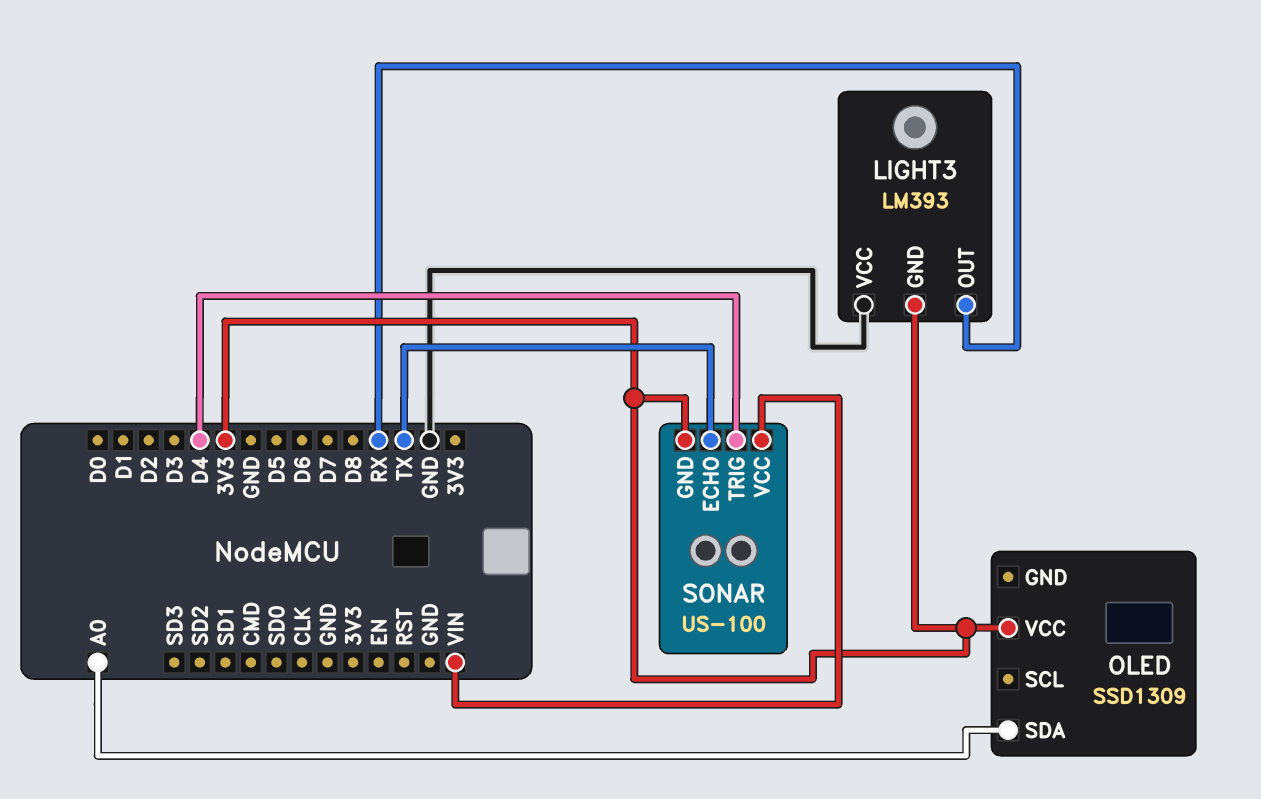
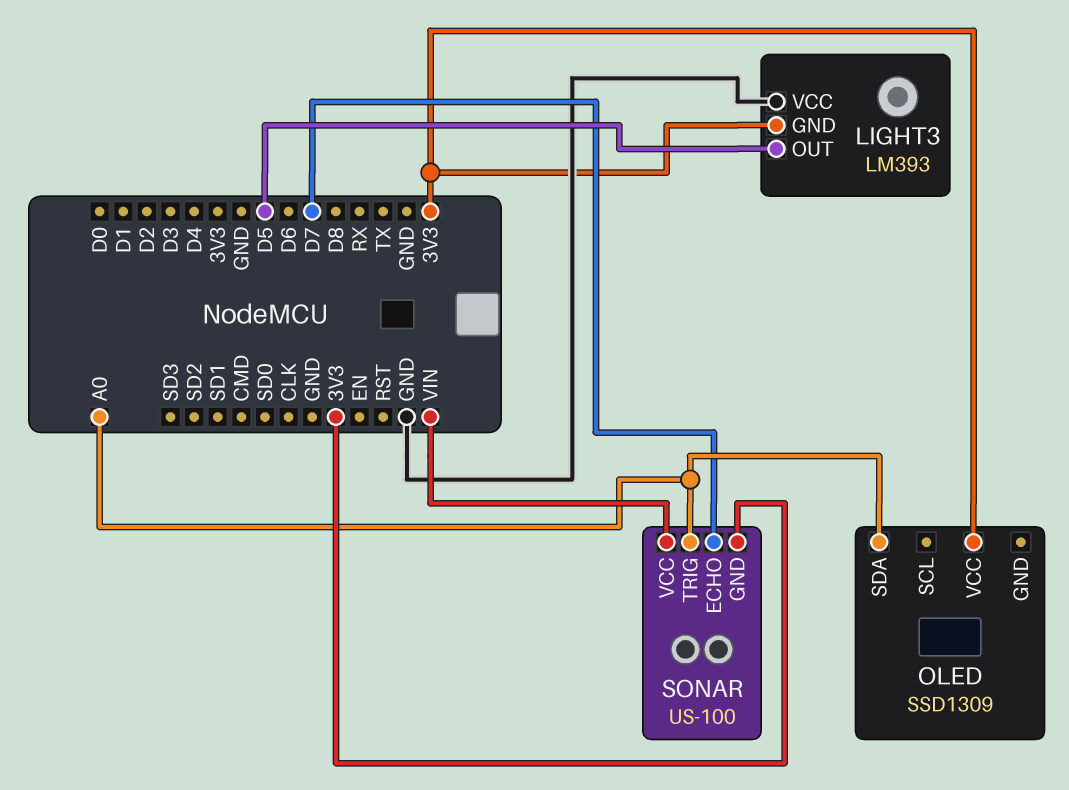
LIGHT3 pin OUT: RX -> D5
SONAR pin ECHO: TX -> D7
SONAR pin TRIG: D4 -> A0

